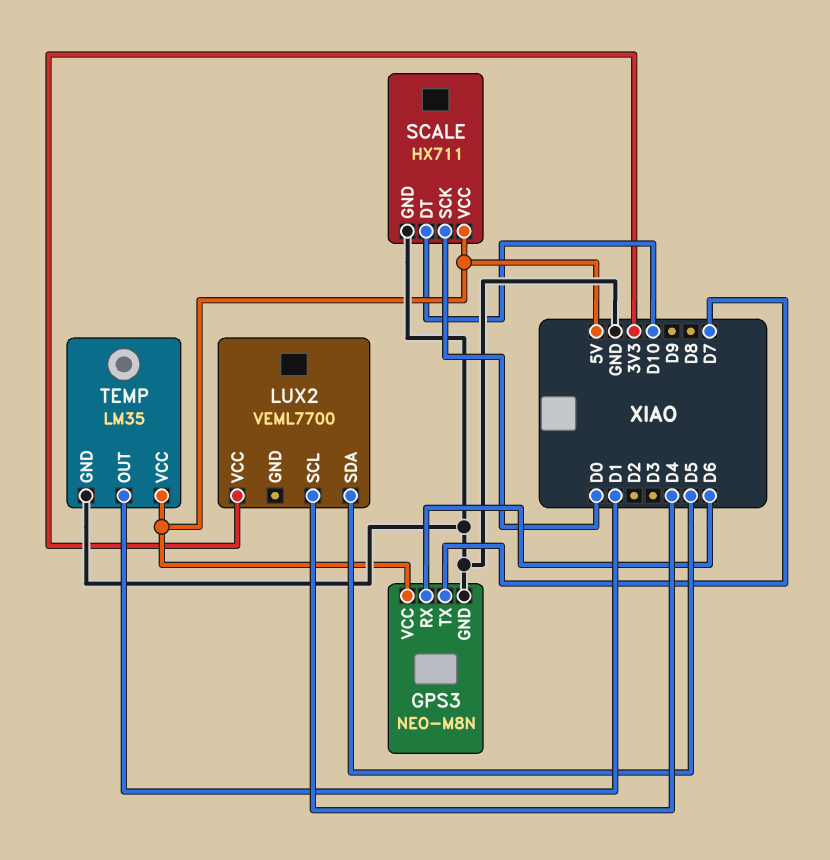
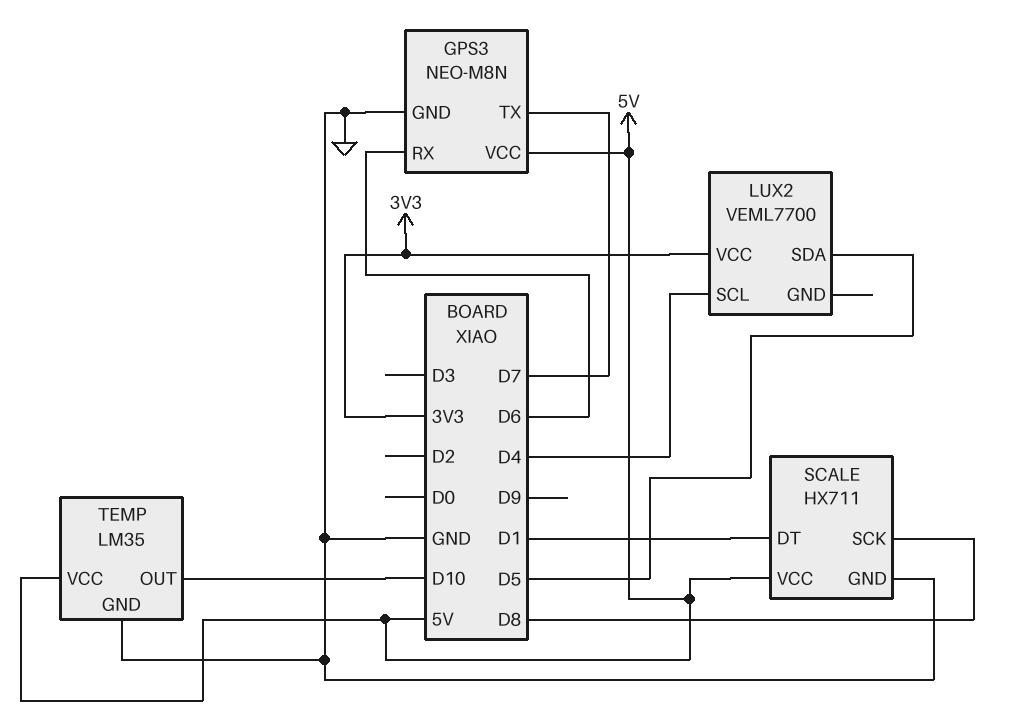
SCALE pin DT: D10 -> D1
SCALE pin SCK: D0 -> D8
TEMP pin OUT: D1 -> D10

